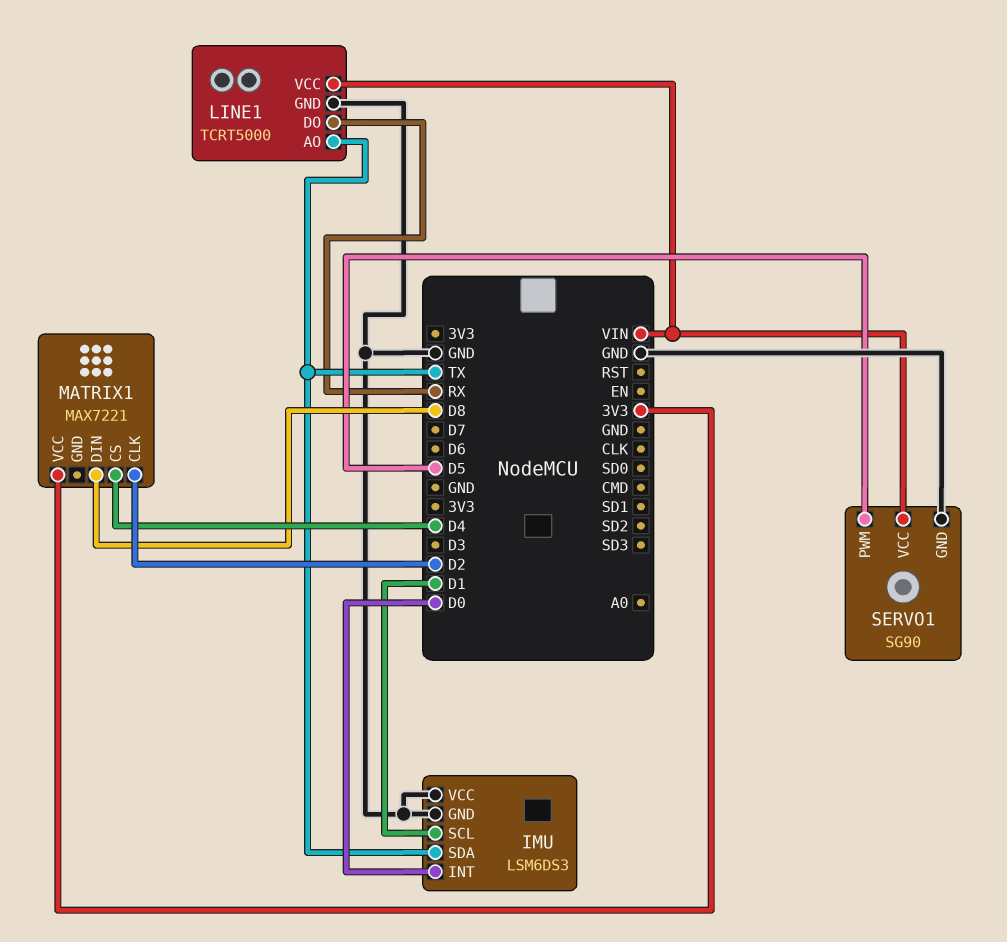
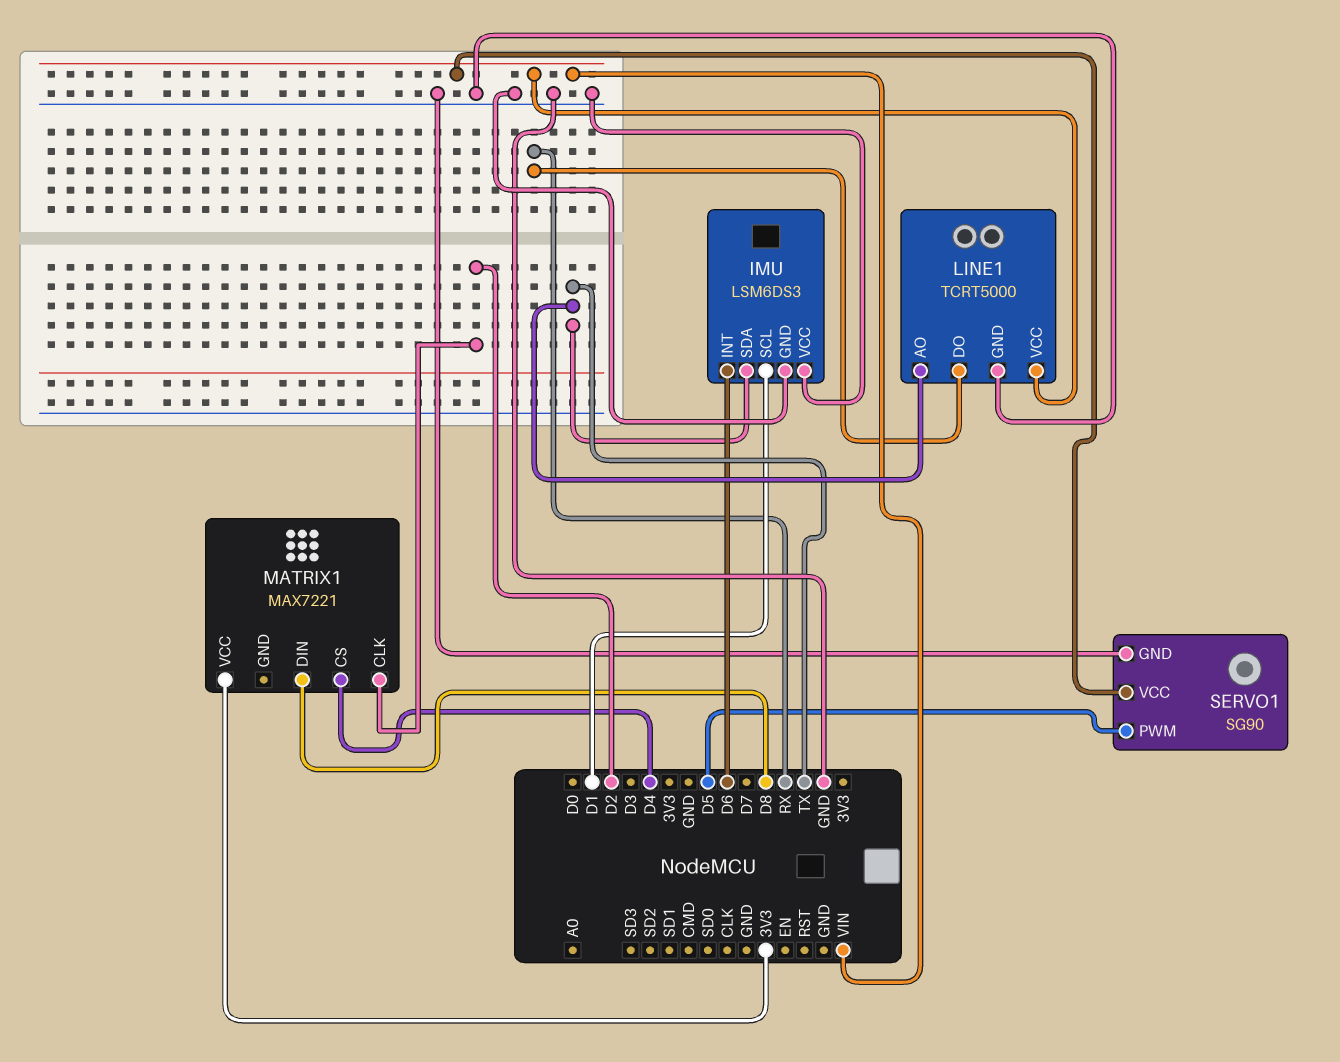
IMU pin INT: D0 -> D6

